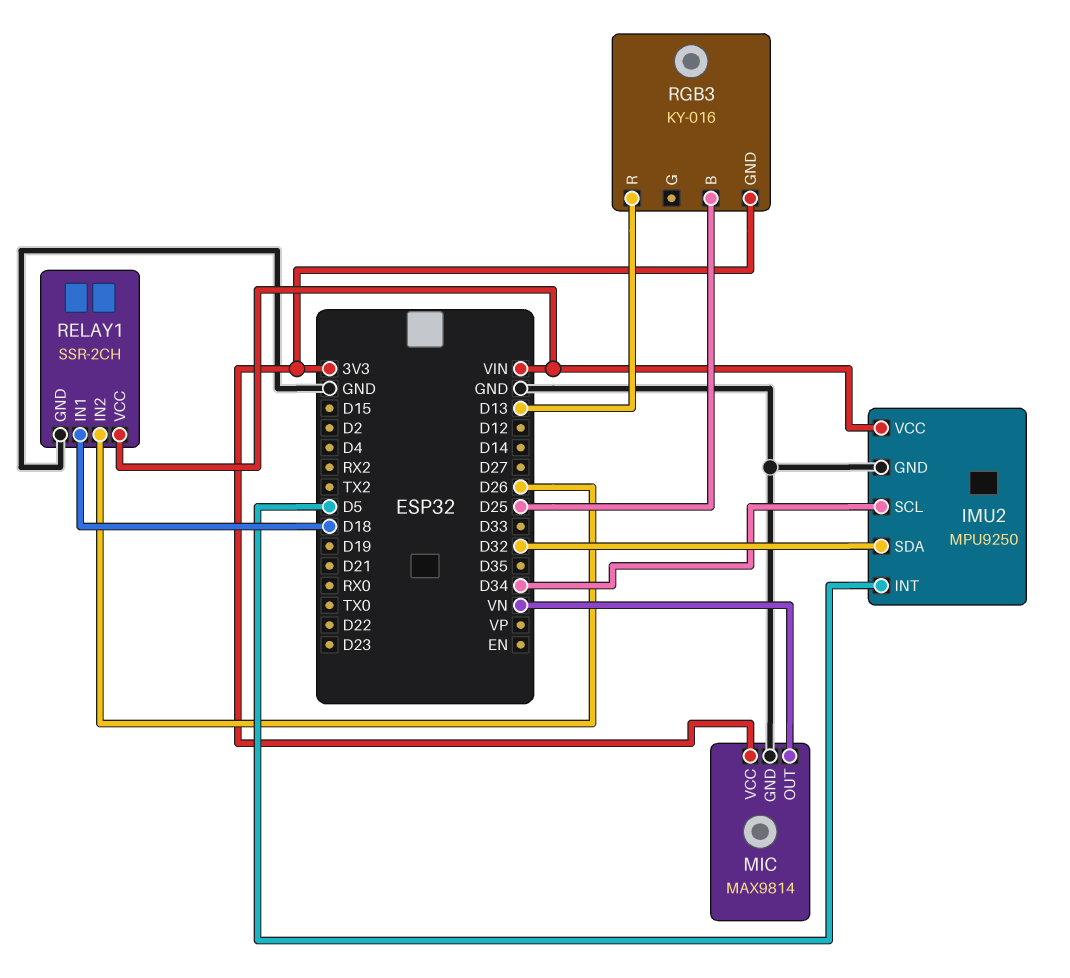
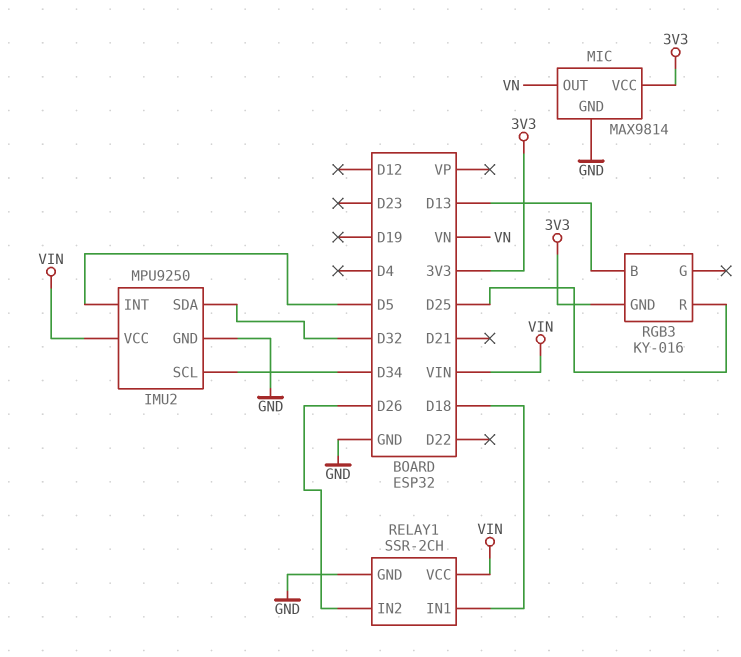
RGB3 pin B: D25 -> D13
RGB3 pin R: D13 -> D25

